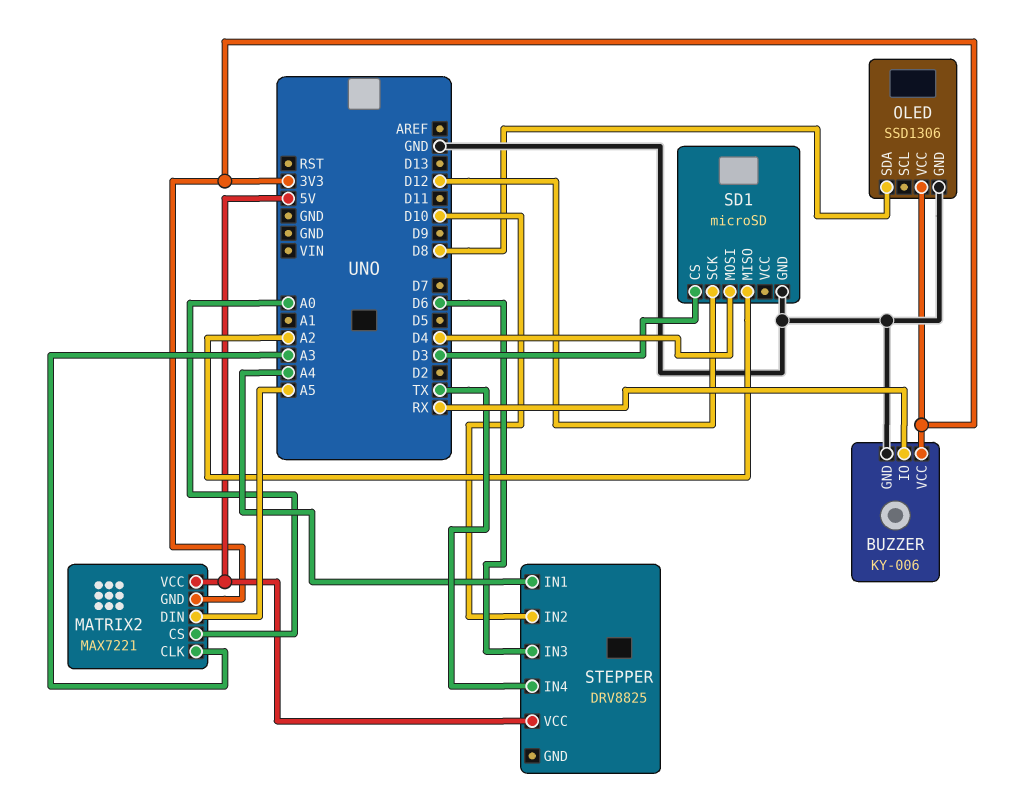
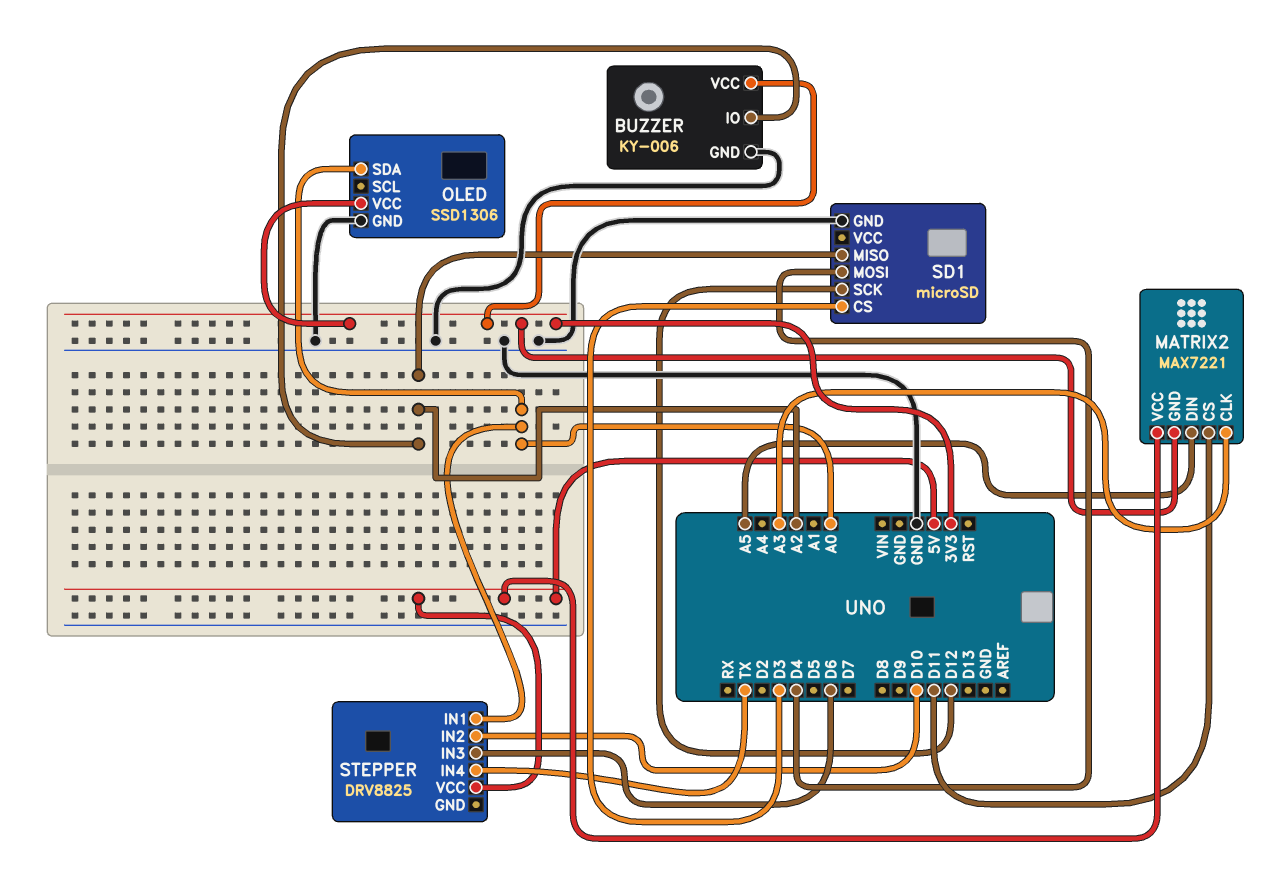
BUZZER pin IO: RX -> A2
MATRIX2 pin CS: A0 -> D11
OLED pin SDA: D8 -> A0
STEPPER pin IN1: A4 -> A0

